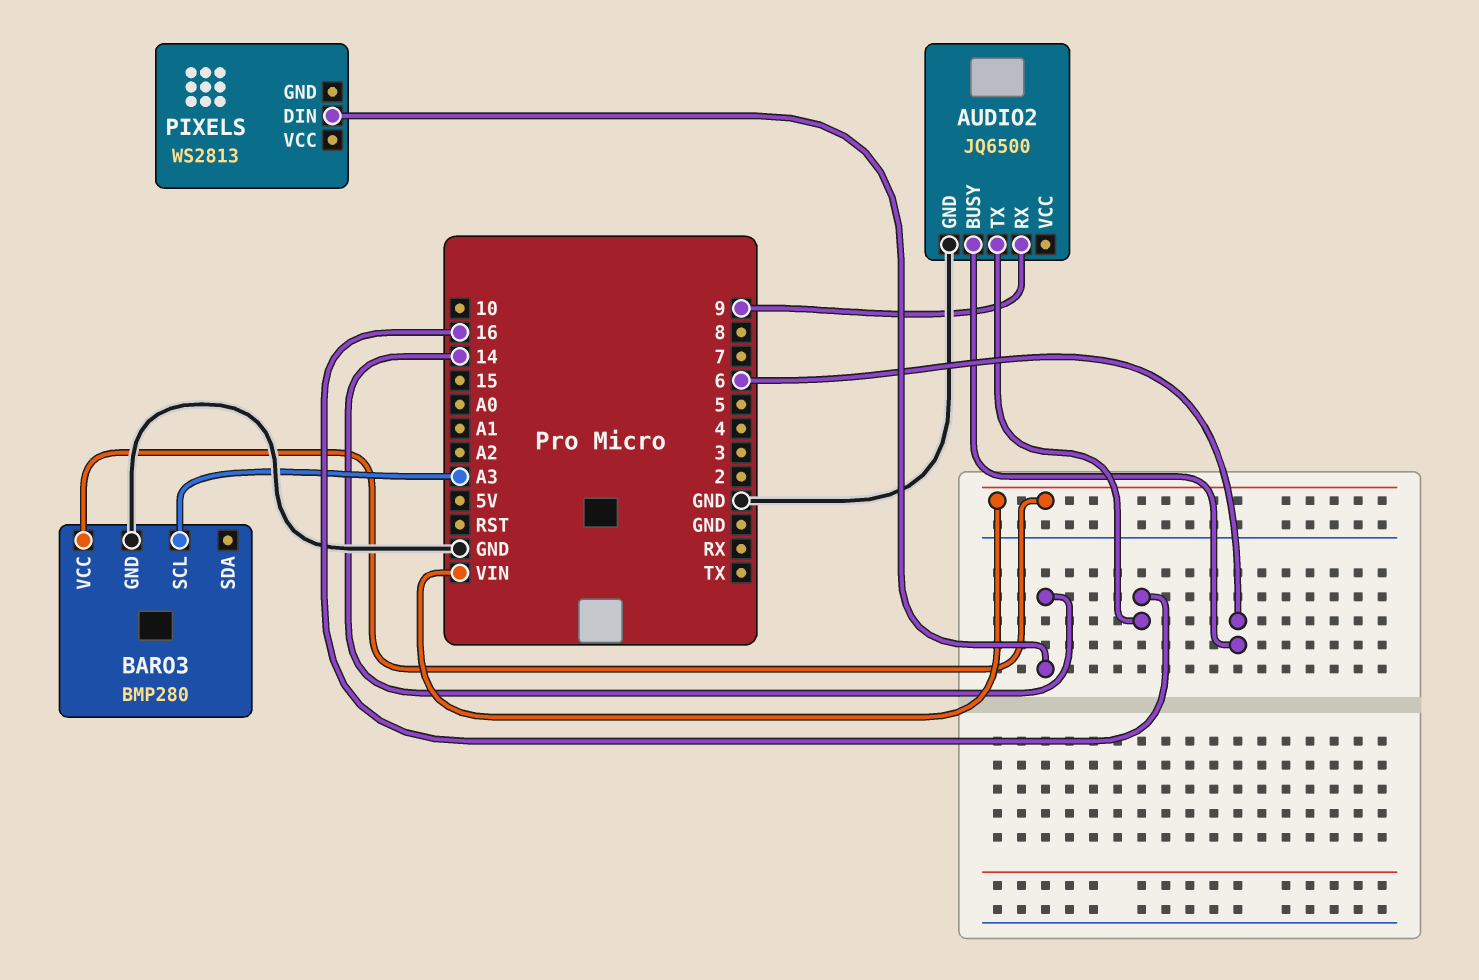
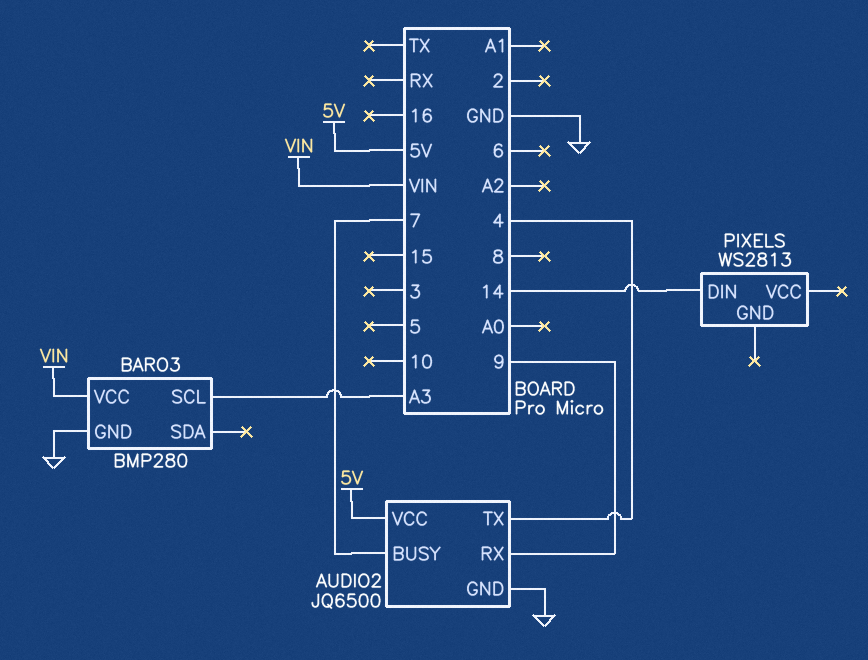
AUDIO2 pin BUSY: 6 -> 7
AUDIO2 pin TX: 16 -> 4
AUDIO2 pin VCC: none -> 5V

